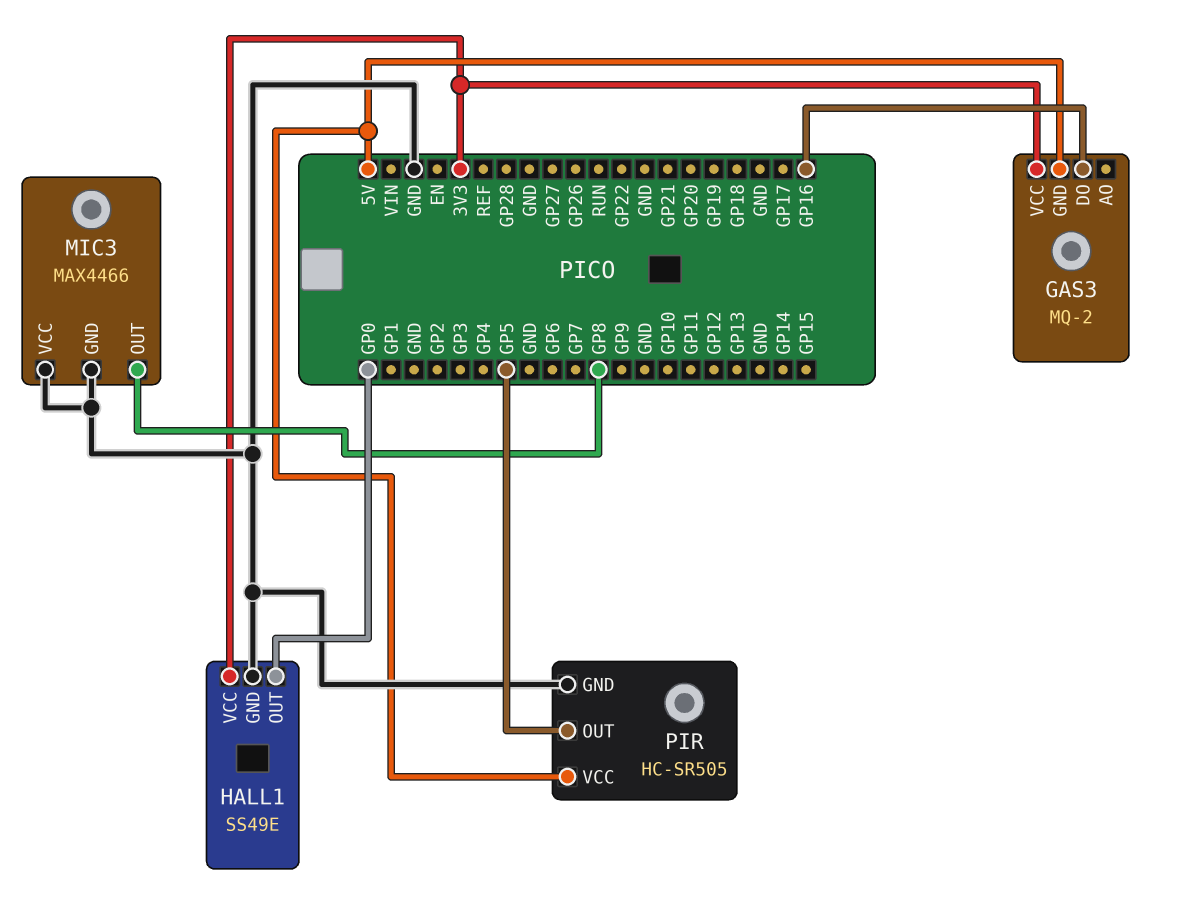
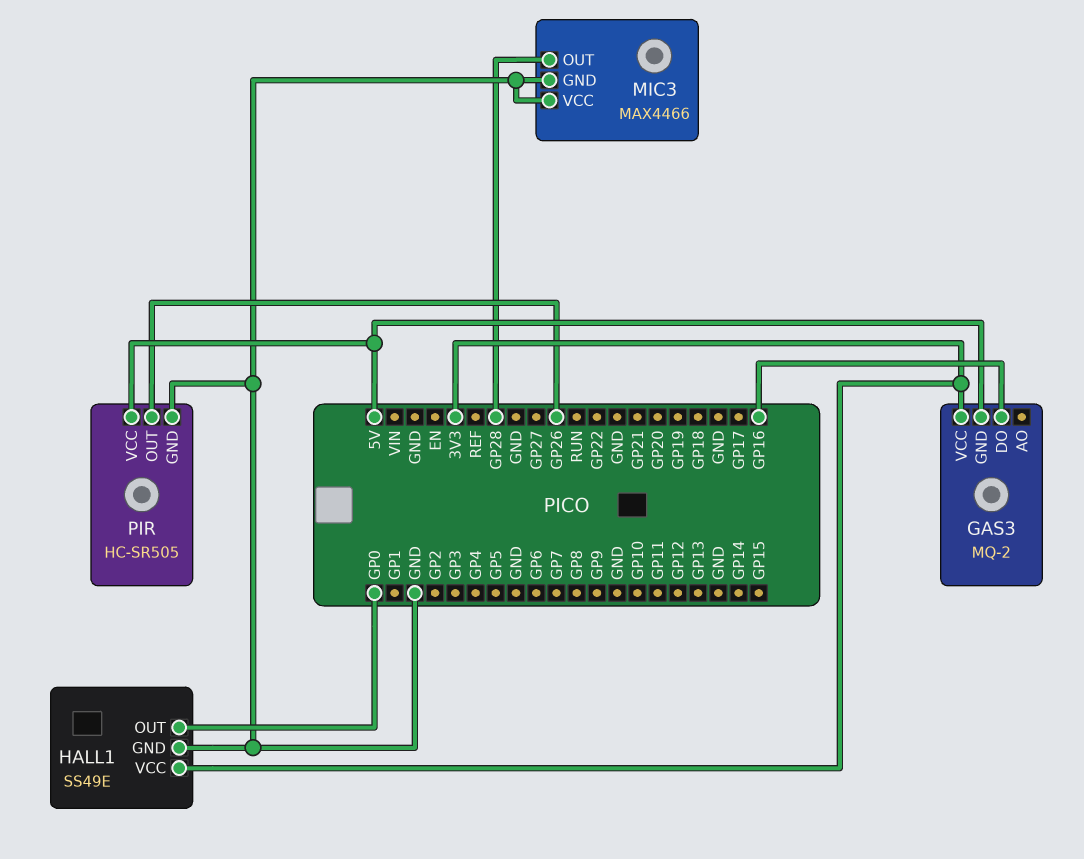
MIC3 pin OUT: GP8 -> GP28
PIR pin OUT: GP5 -> GP26

